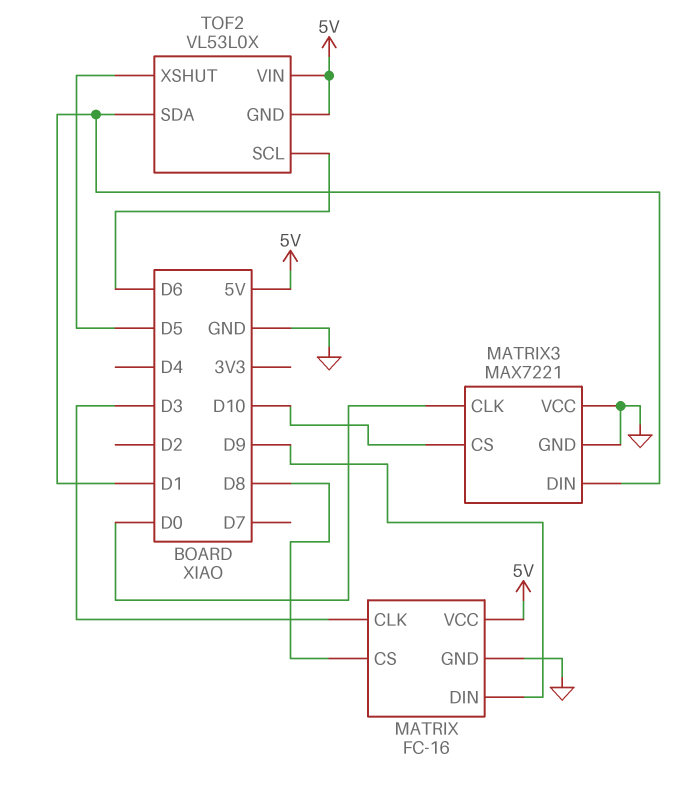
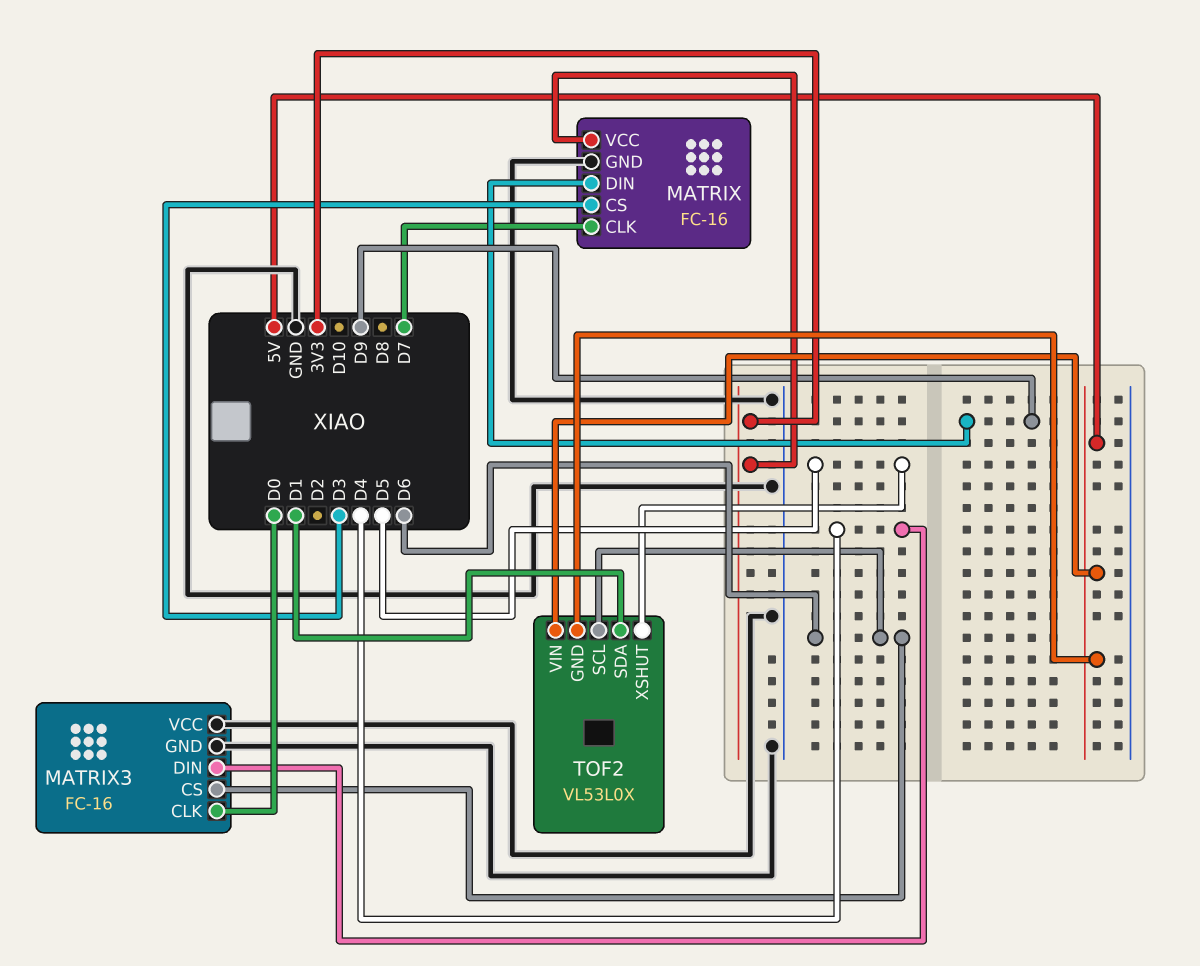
MATRIX pin CLK: D3 -> D7
MATRIX pin CS: D8 -> D3
MATRIX pin VCC: 5V -> 3V3
MATRIX3: MAX7221 -> FC-16
MATRIX3 pin CS: D10 -> D6
MATRIX3 pin DIN: D1 -> D4

